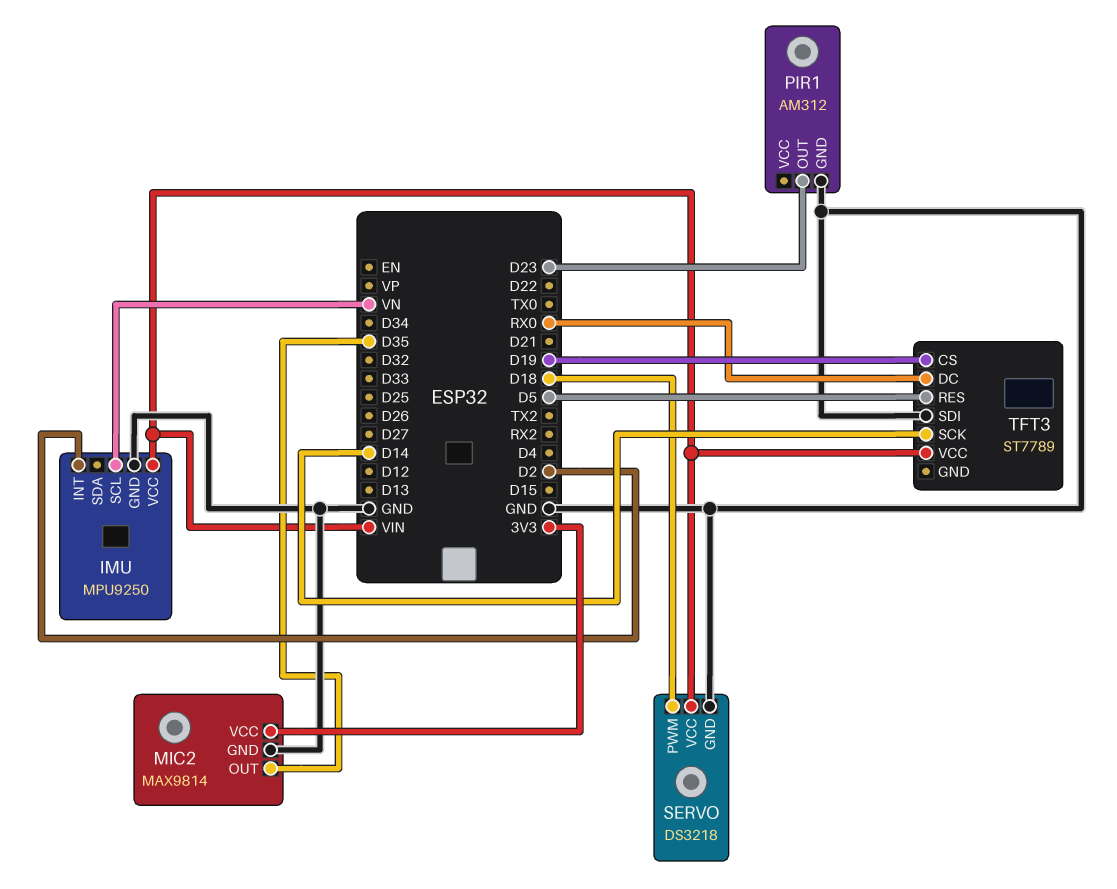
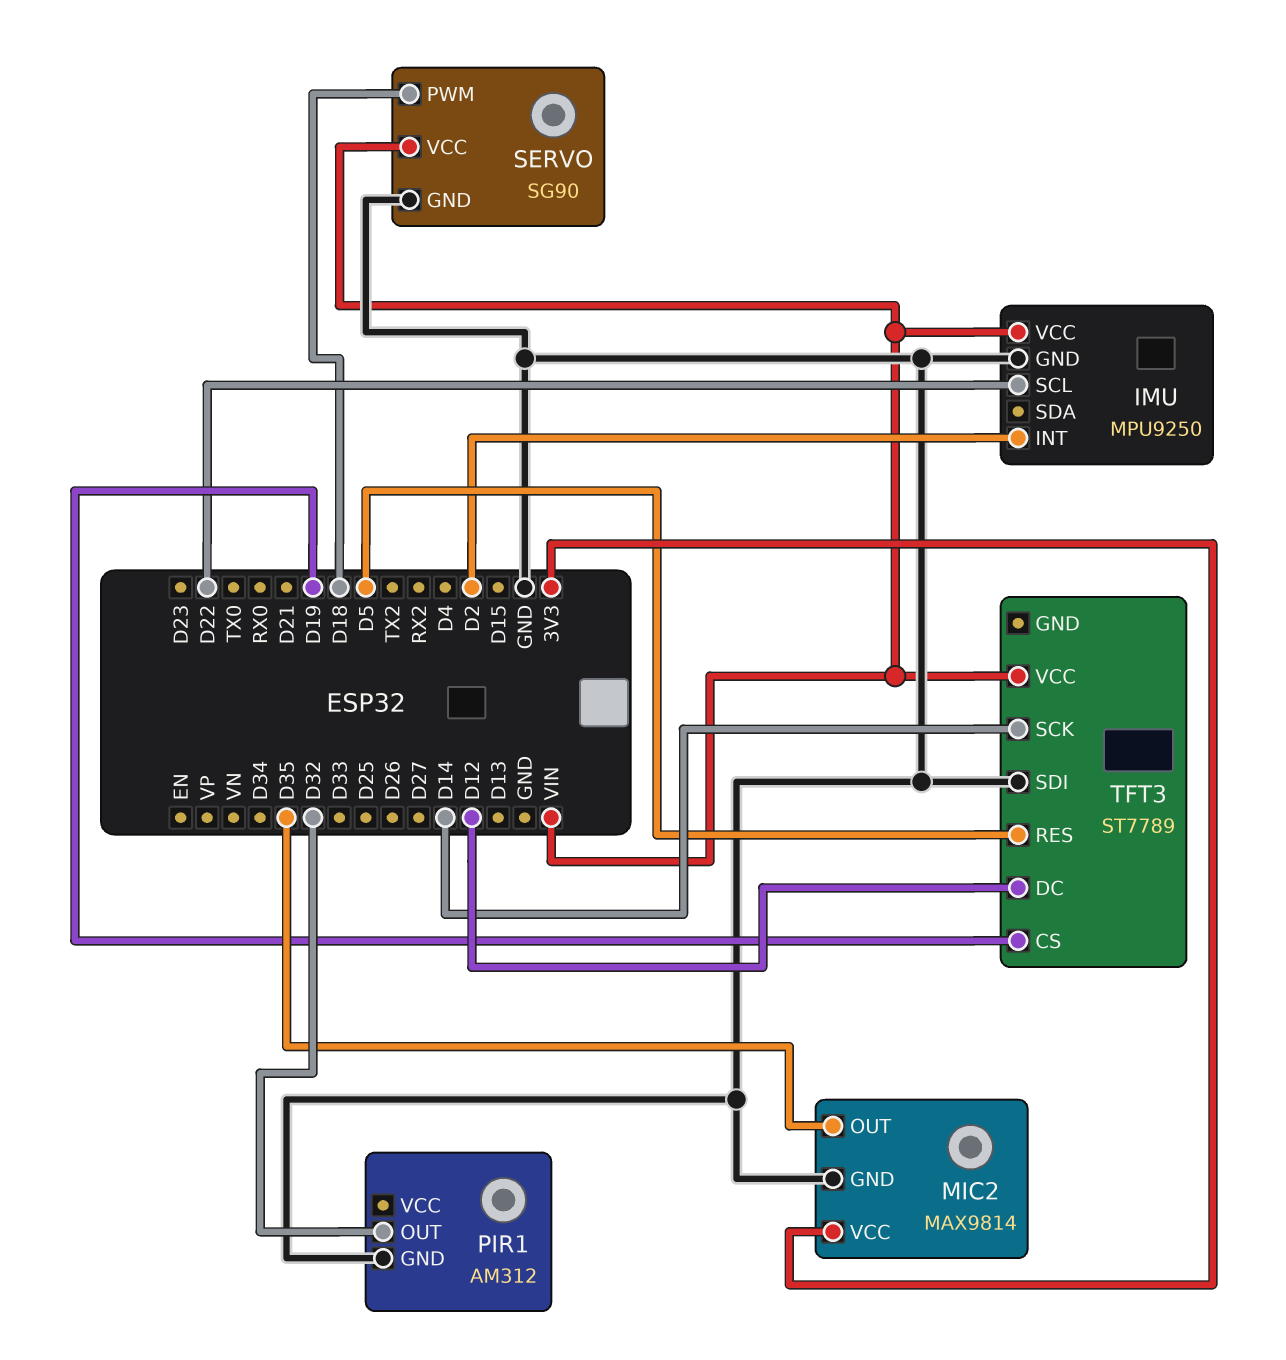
IMU pin SCL: VN -> D22
PIR1 pin OUT: D23 -> D32
SERVO: DS3218 -> SG90
TFT3 pin DC: RX0 -> D12

